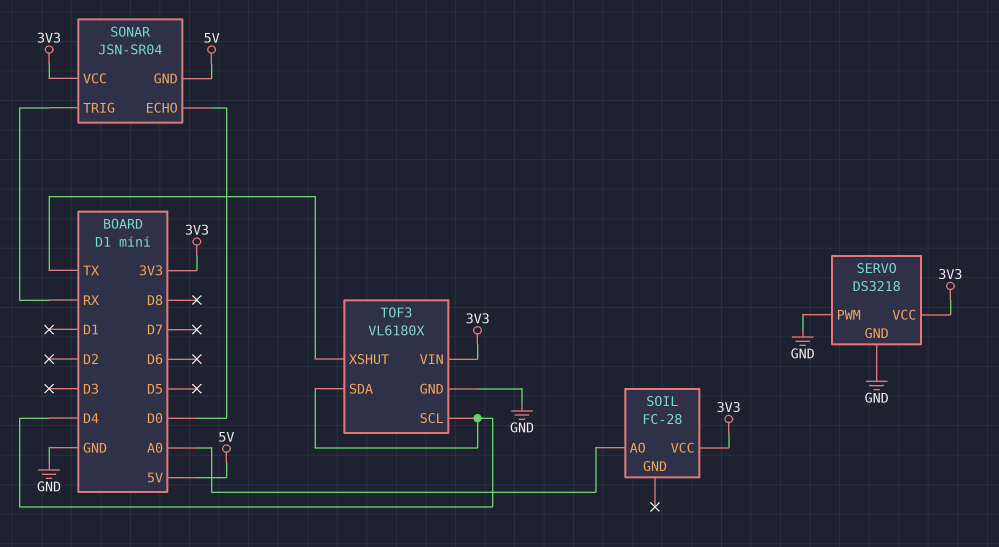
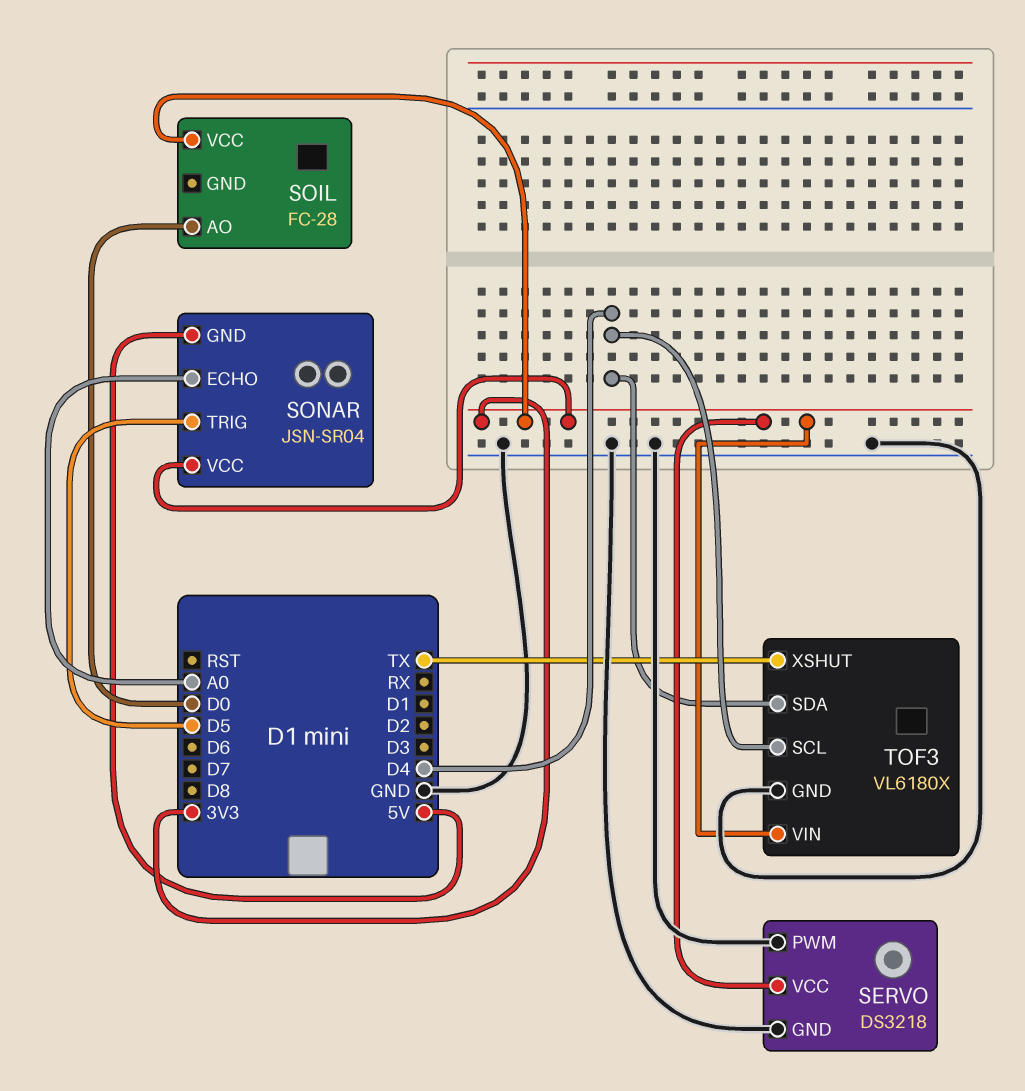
SOIL pin AO: A0 -> D0
SONAR pin ECHO: D0 -> A0
SONAR pin TRIG: RX -> D5

